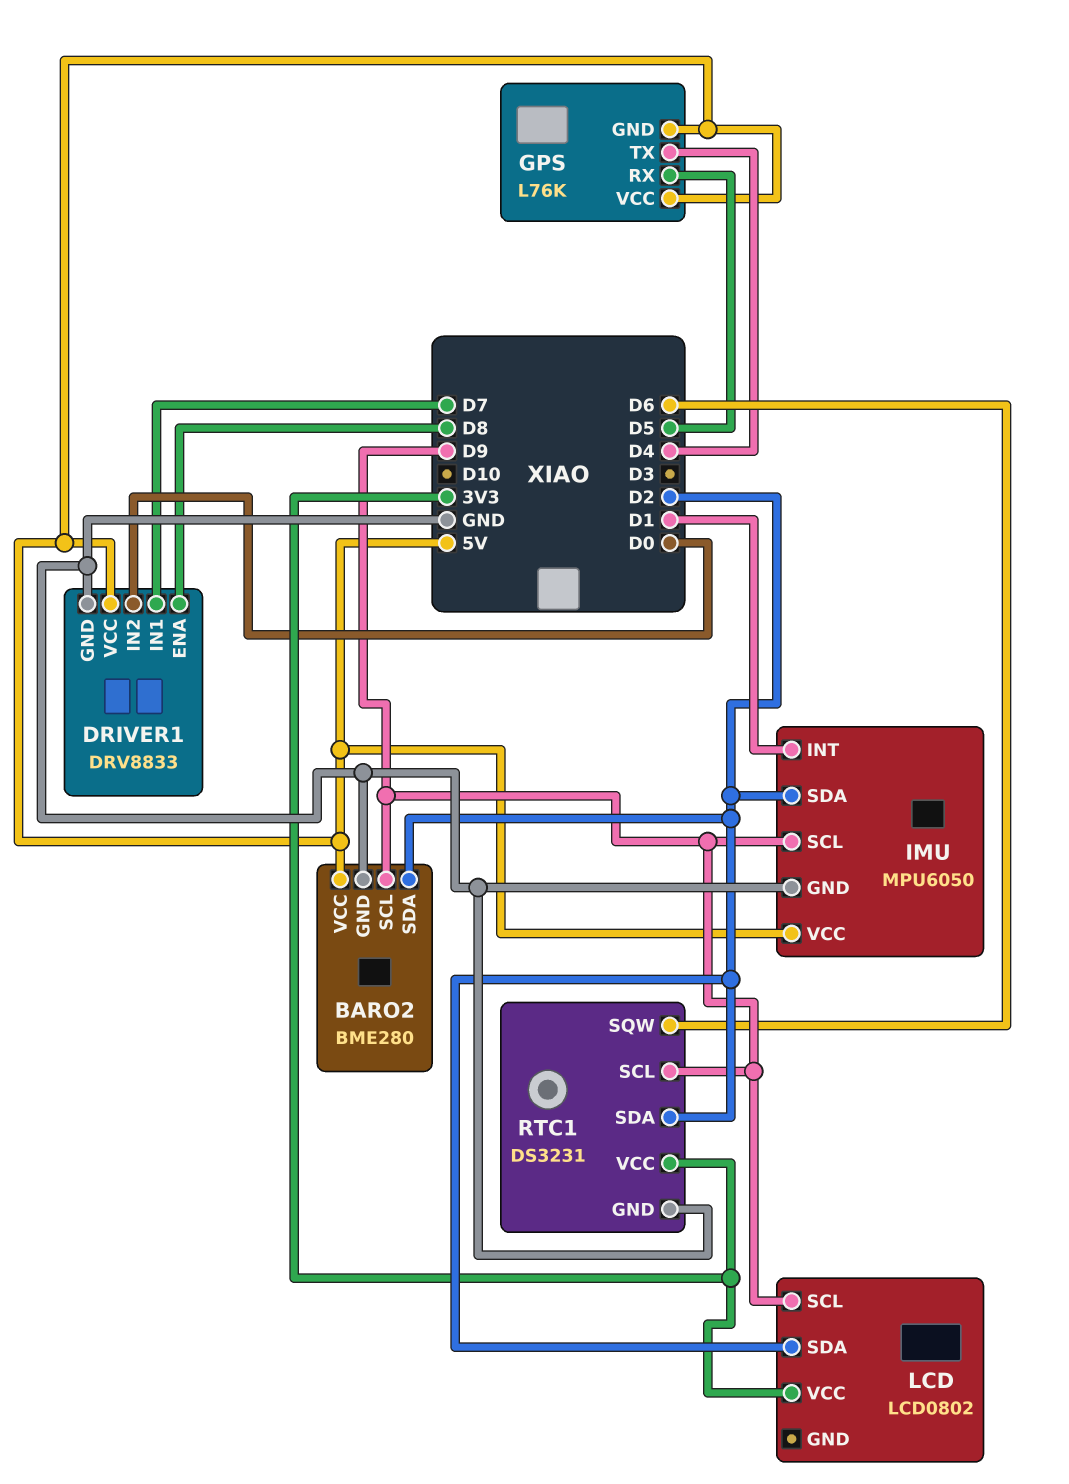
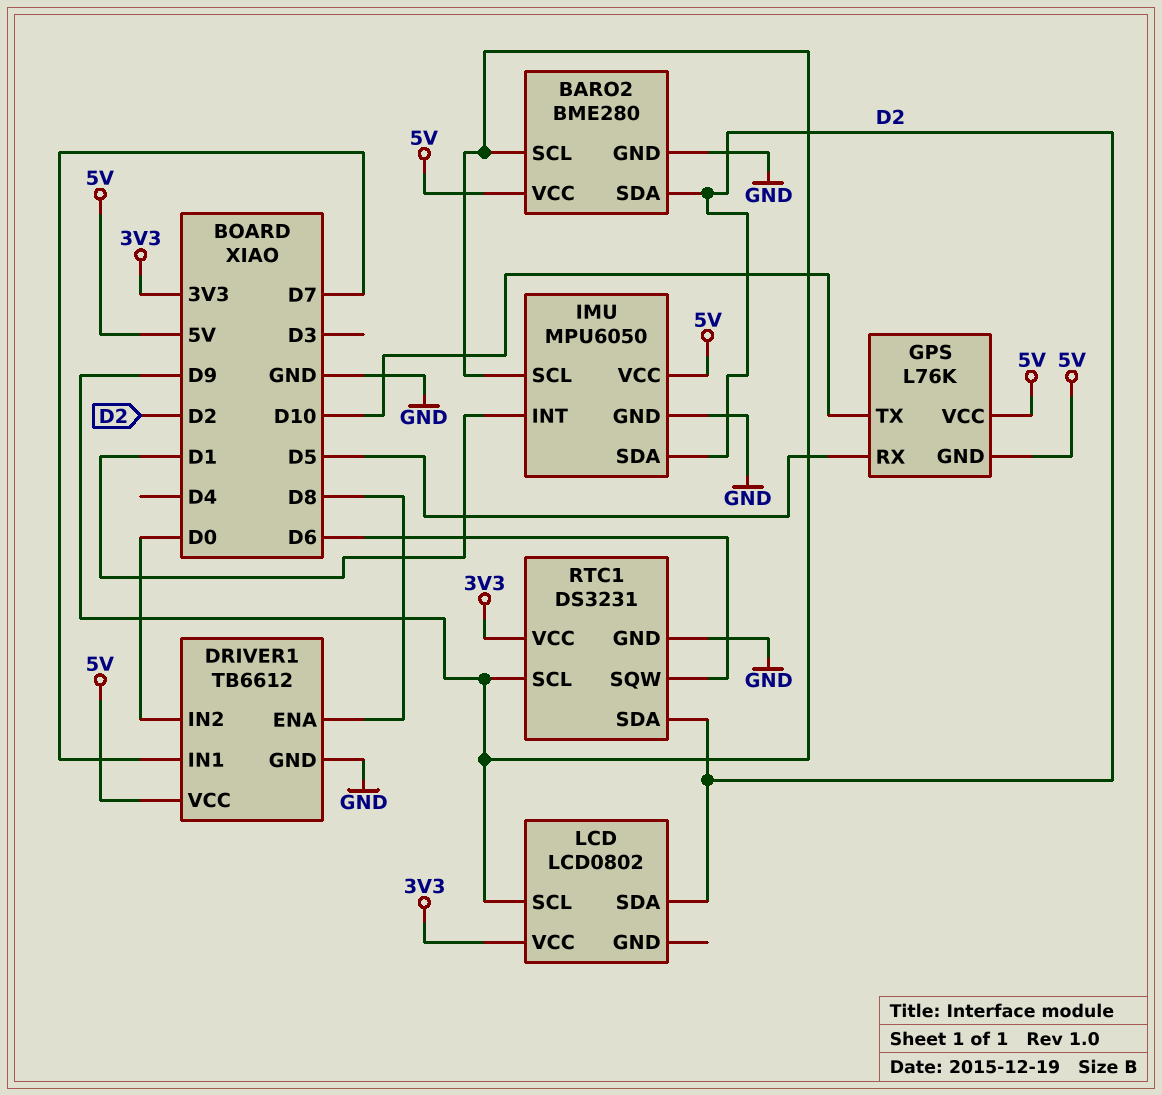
DRIVER1: DRV8833 -> TB6612
GPS pin TX: D4 -> D10

